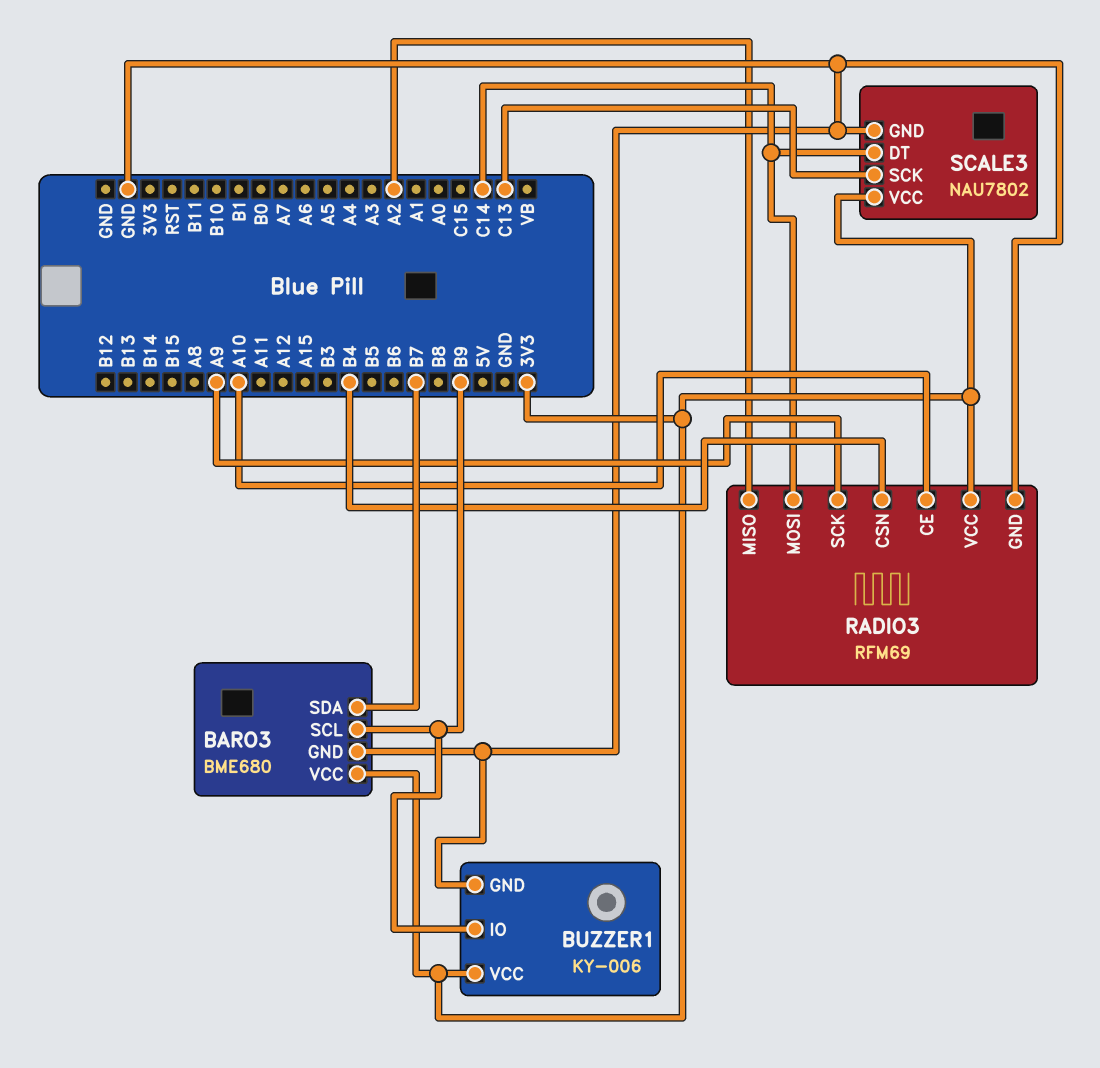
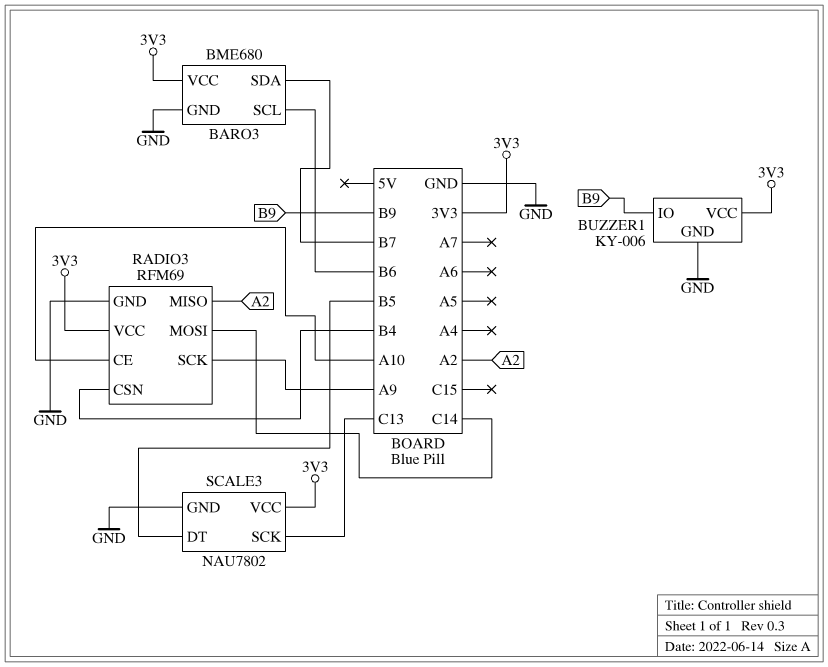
BARO3 pin SCL: B9 -> B6
SCALE3 pin DT: C14 -> B5

